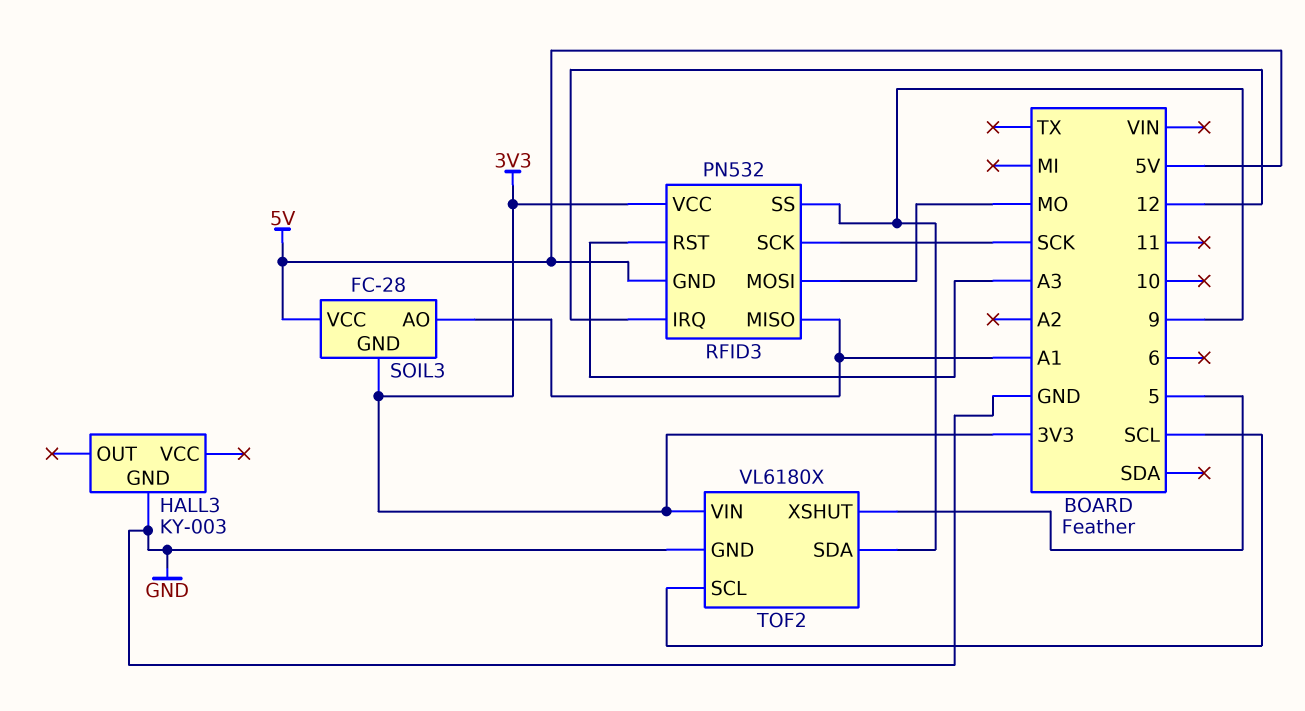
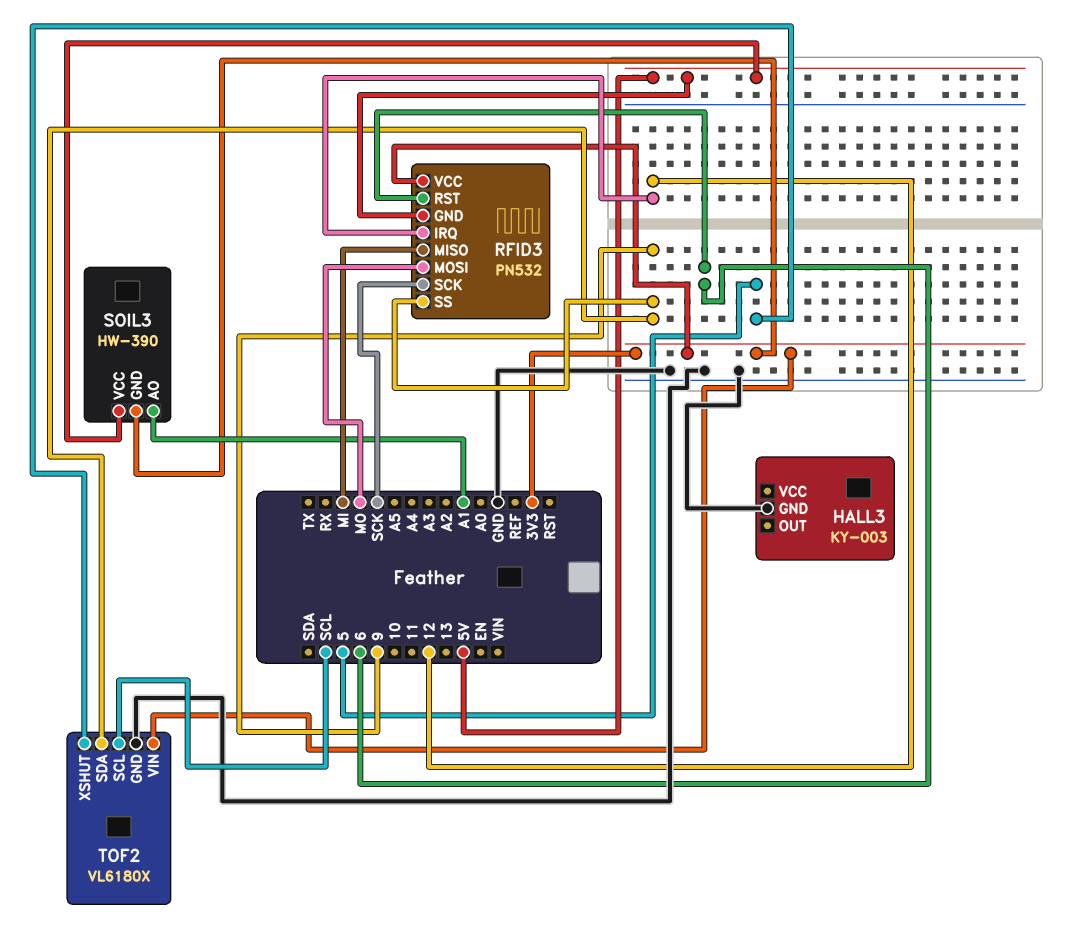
RFID3 pin MISO: A1 -> MI
RFID3 pin RST: A3 -> 6
SOIL3: FC-28 -> HW-390

